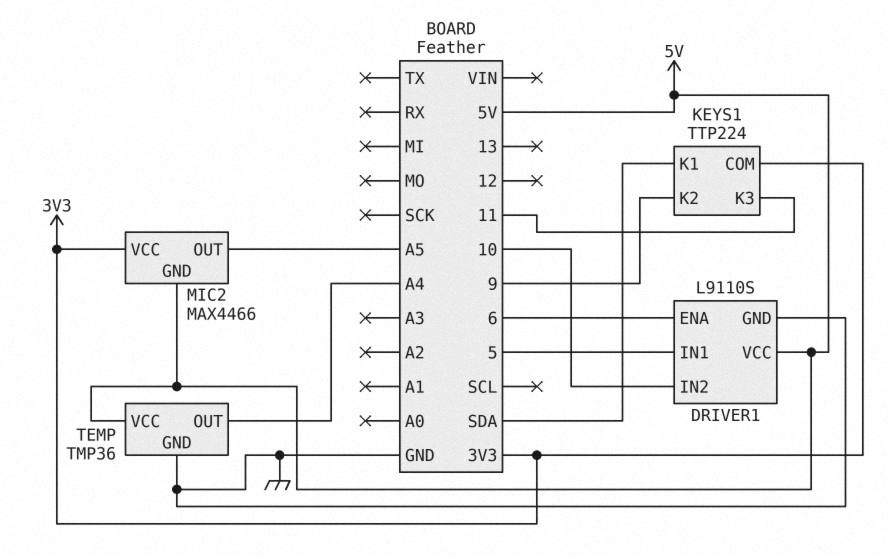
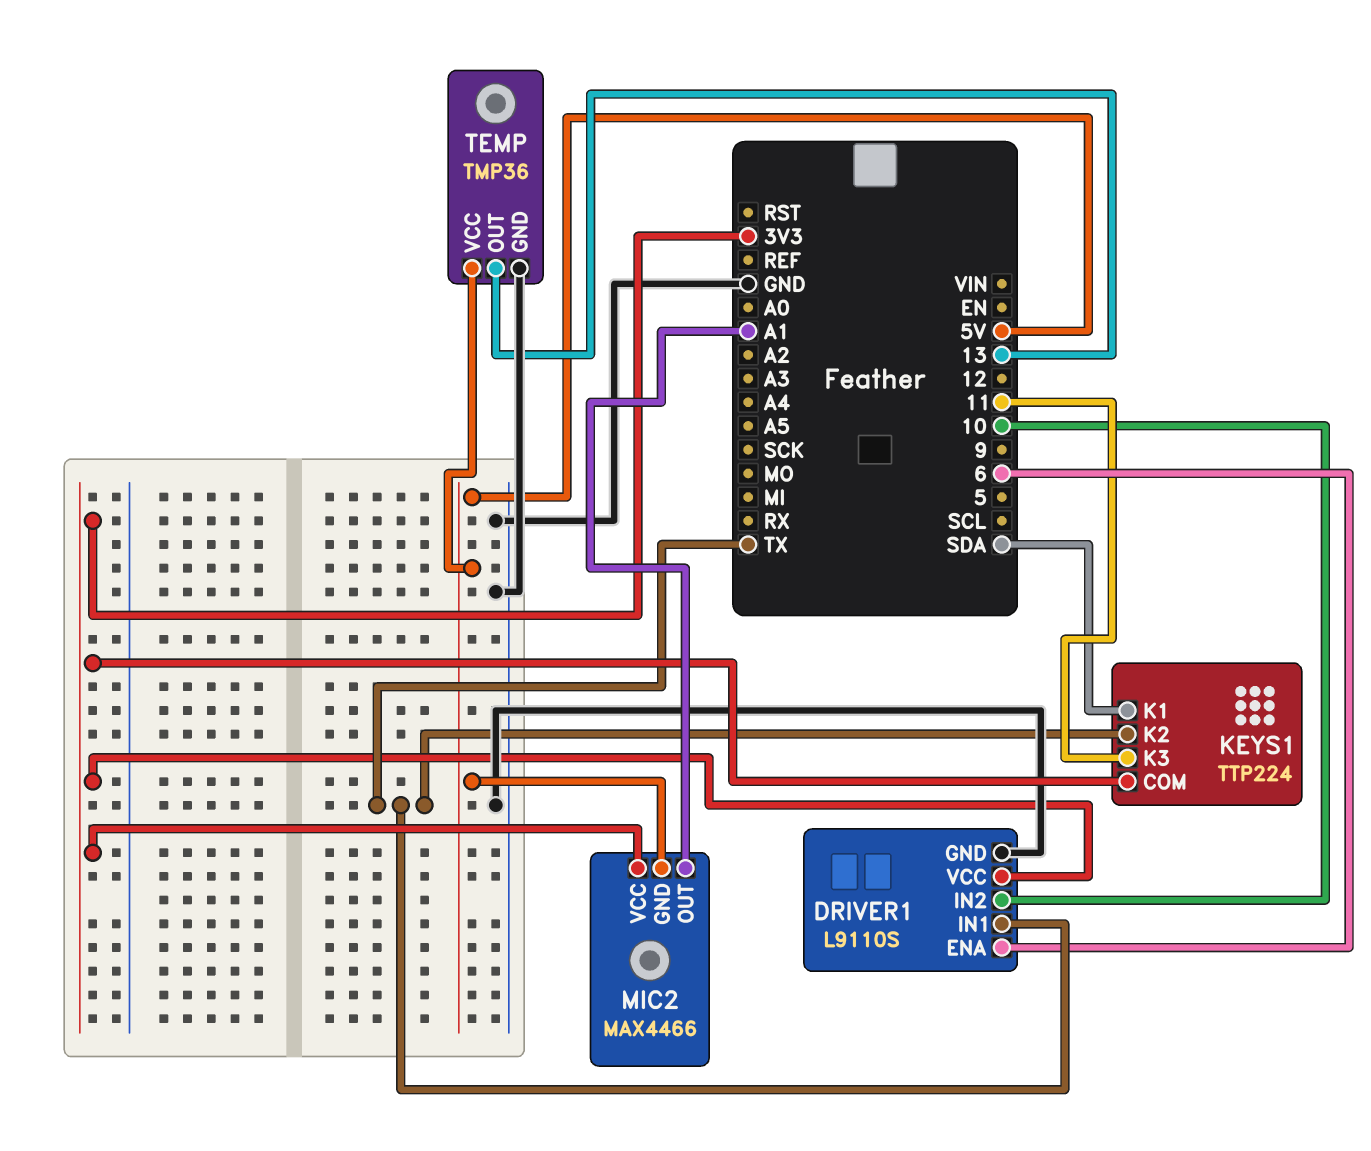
DRIVER1 pin IN1: 5 -> TX
DRIVER1 pin VCC: 5V -> 3V3
KEYS1 pin K2: 9 -> TX
MIC2 pin OUT: A5 -> A1
TEMP pin OUT: A4 -> 13

